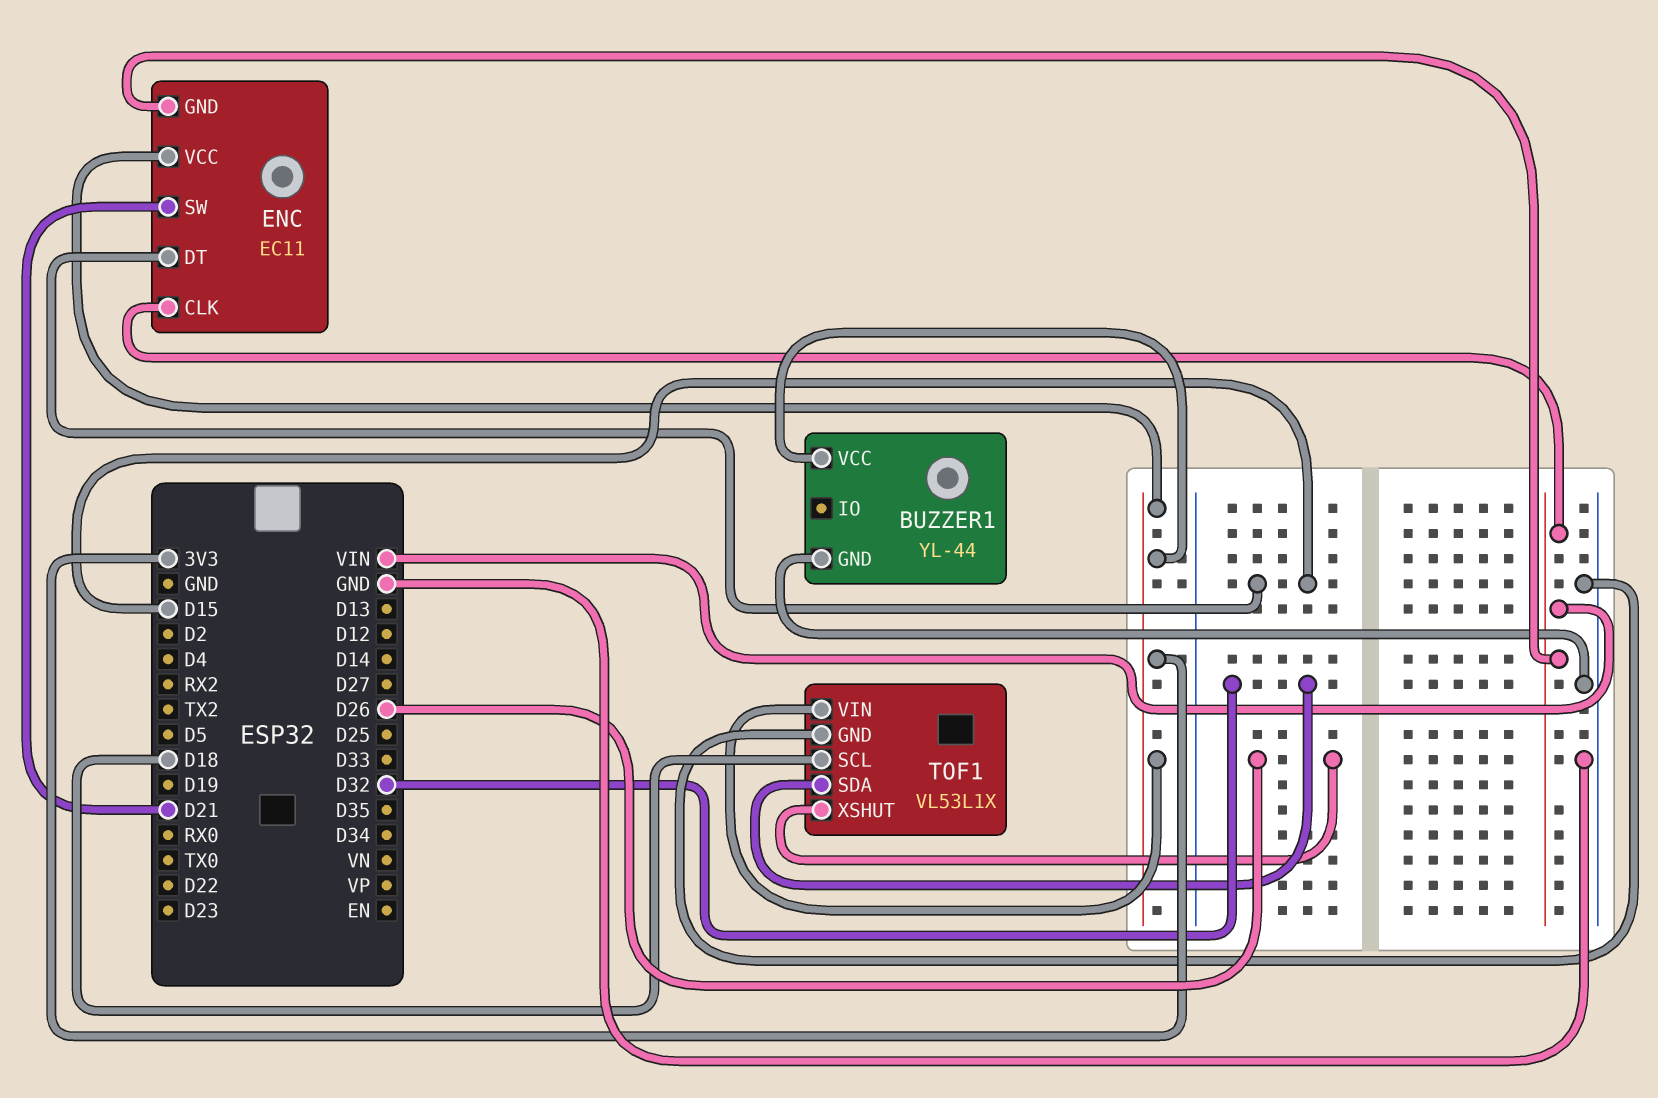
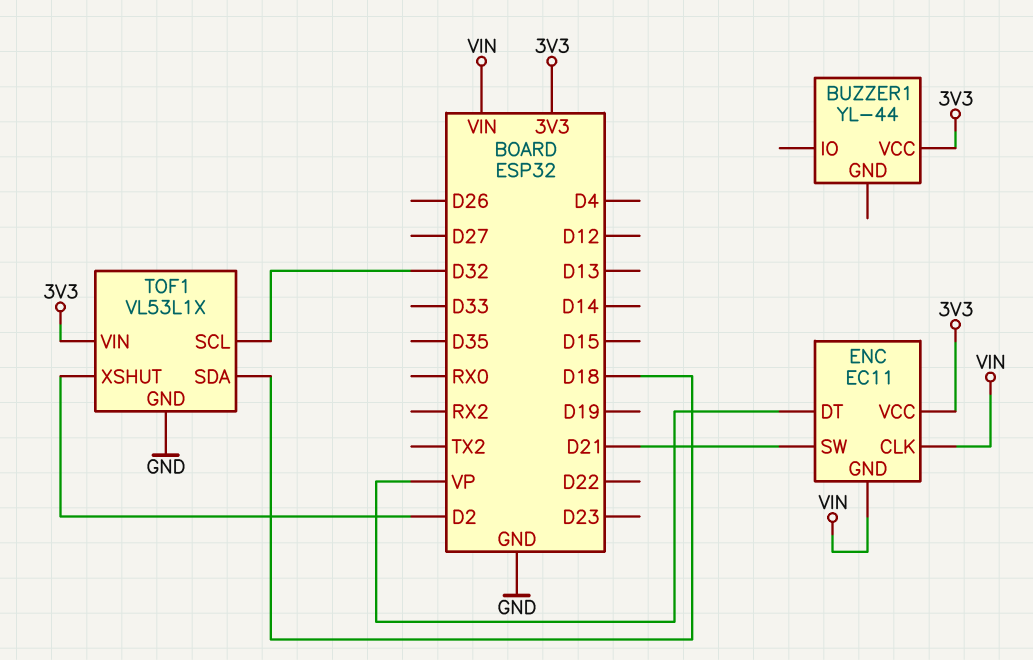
BUZZER1 pin GND: GND -> none
ENC pin DT: D15 -> VP
TOF1 pin SCL: D18 -> D32
TOF1 pin SDA: D32 -> D18
TOF1 pin XSHUT: D26 -> D2

